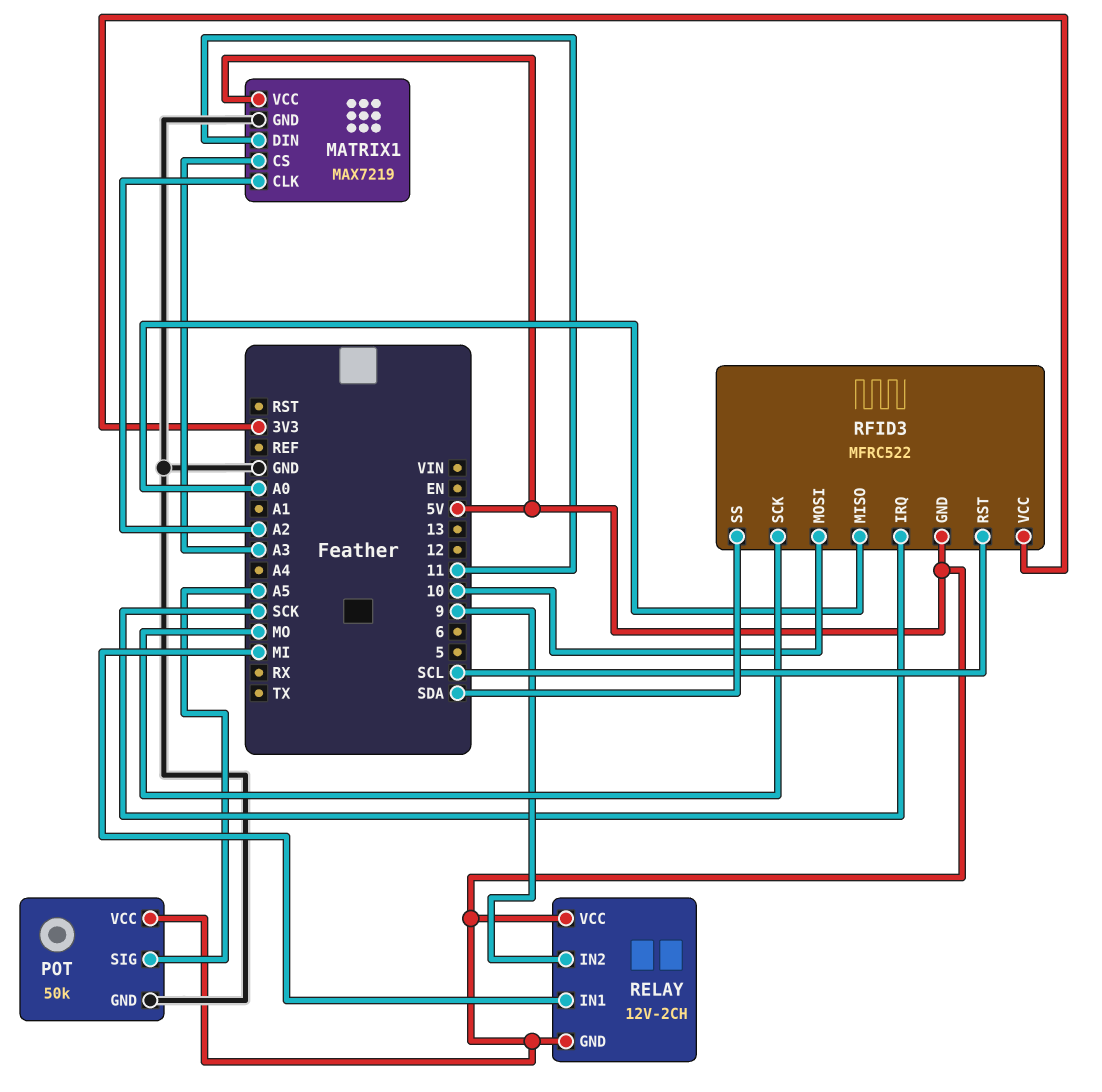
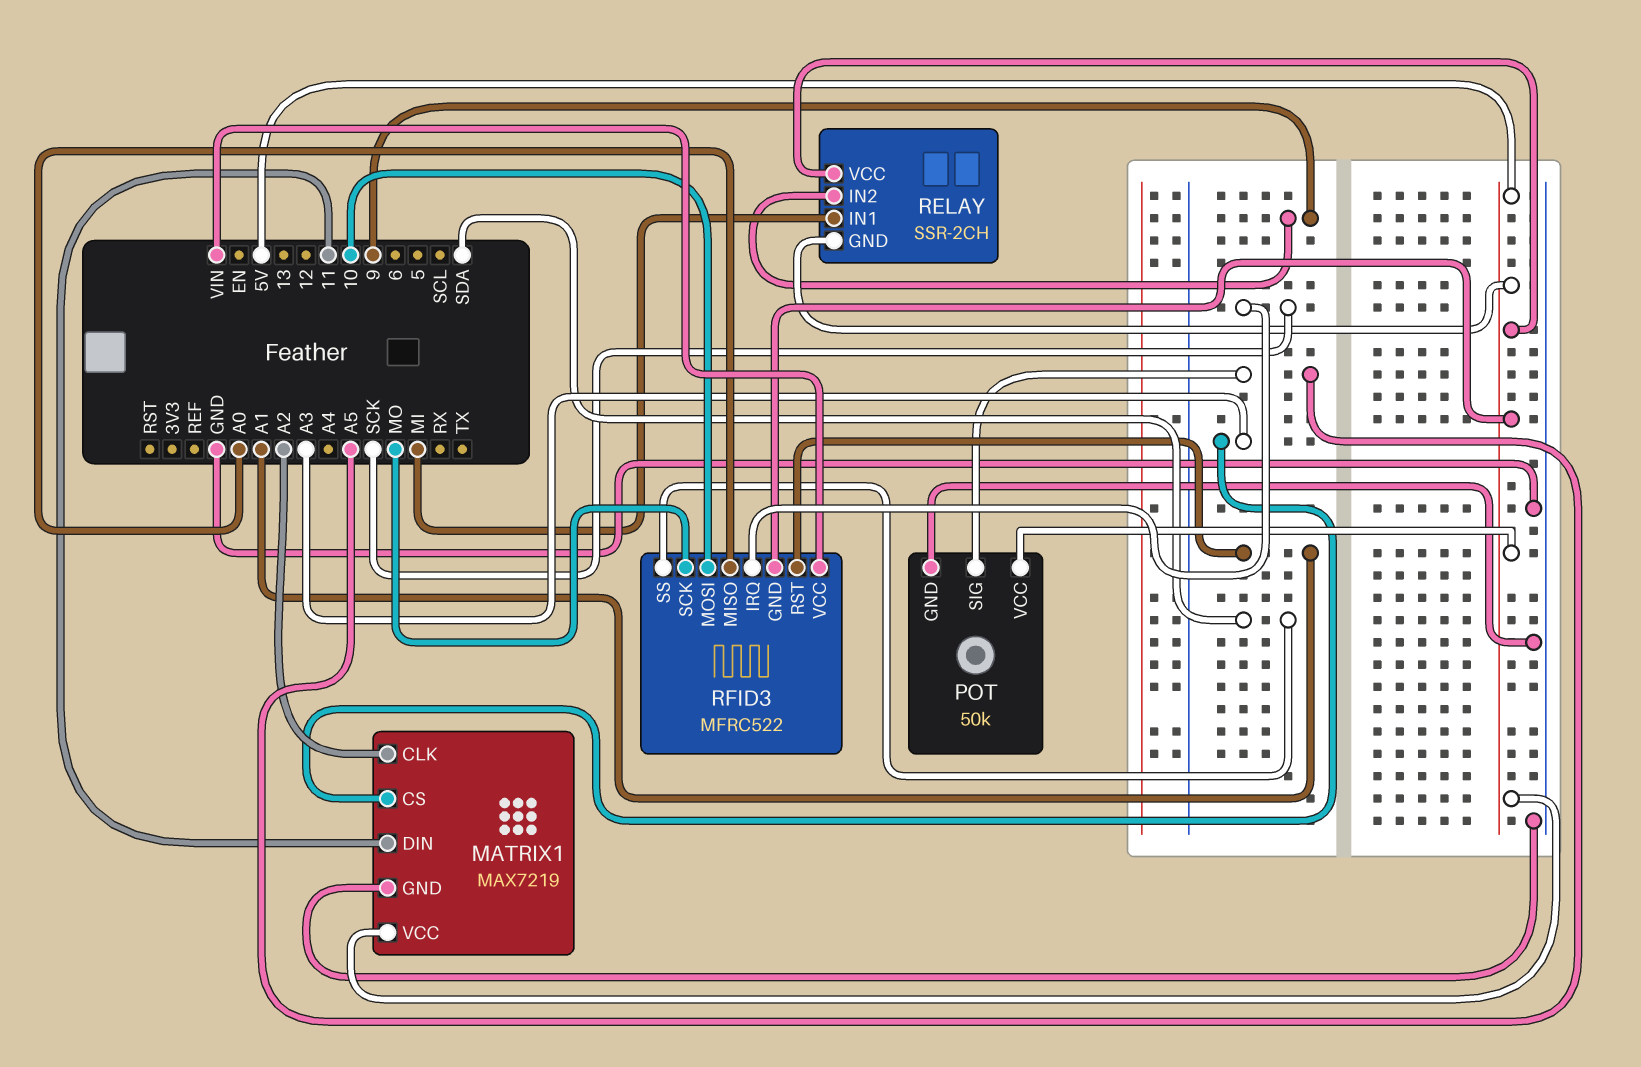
RELAY: 12V-2CH -> SSR-2CH
RFID3 pin RST: SCL -> A1
RFID3 pin VCC: 3V3 -> VIN

